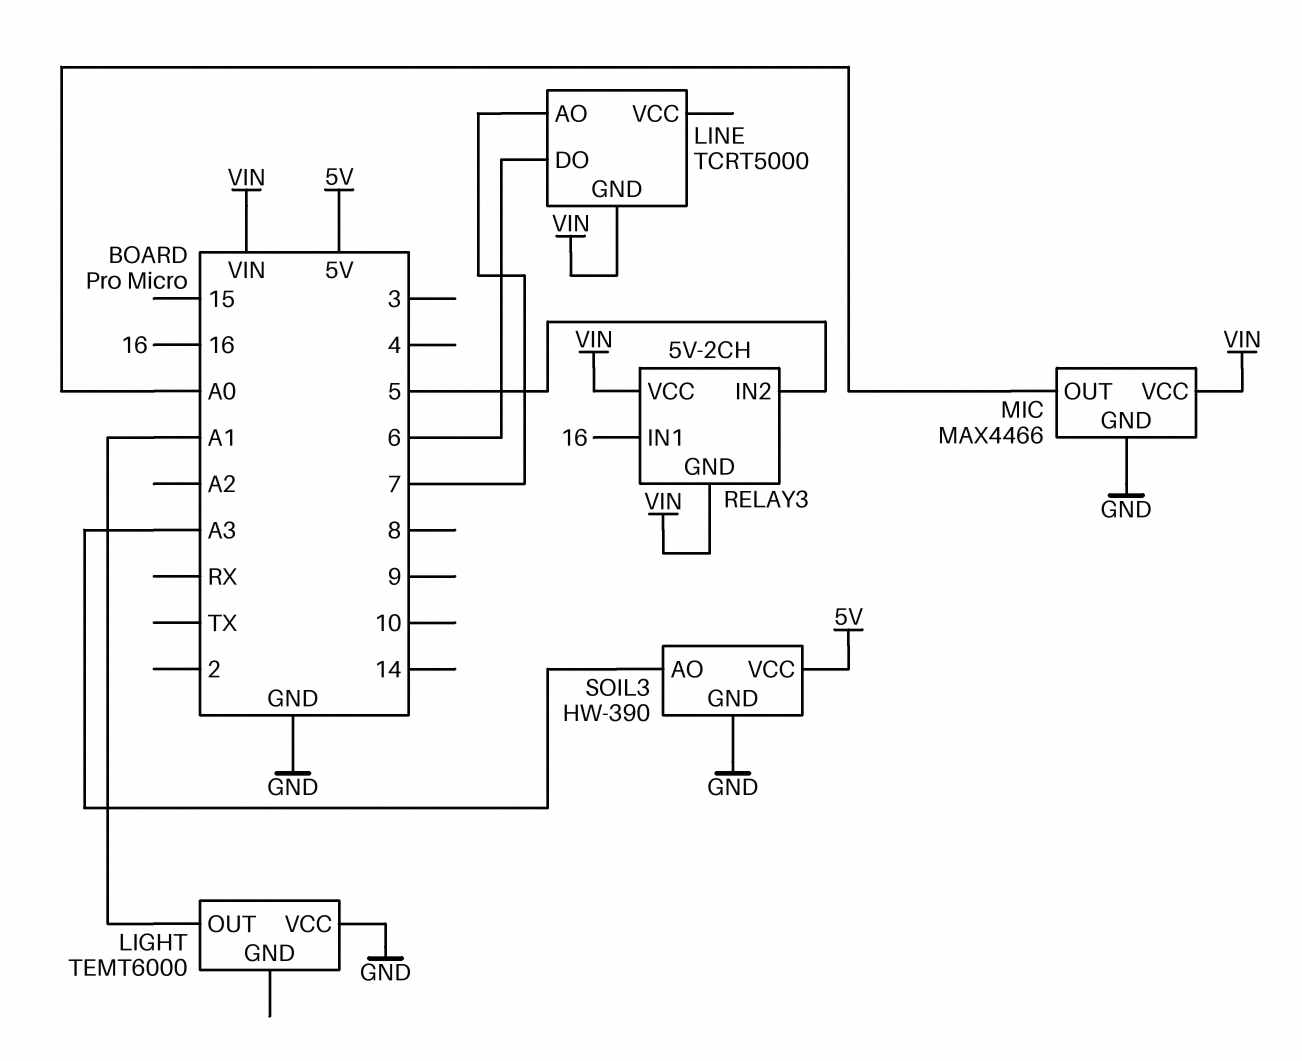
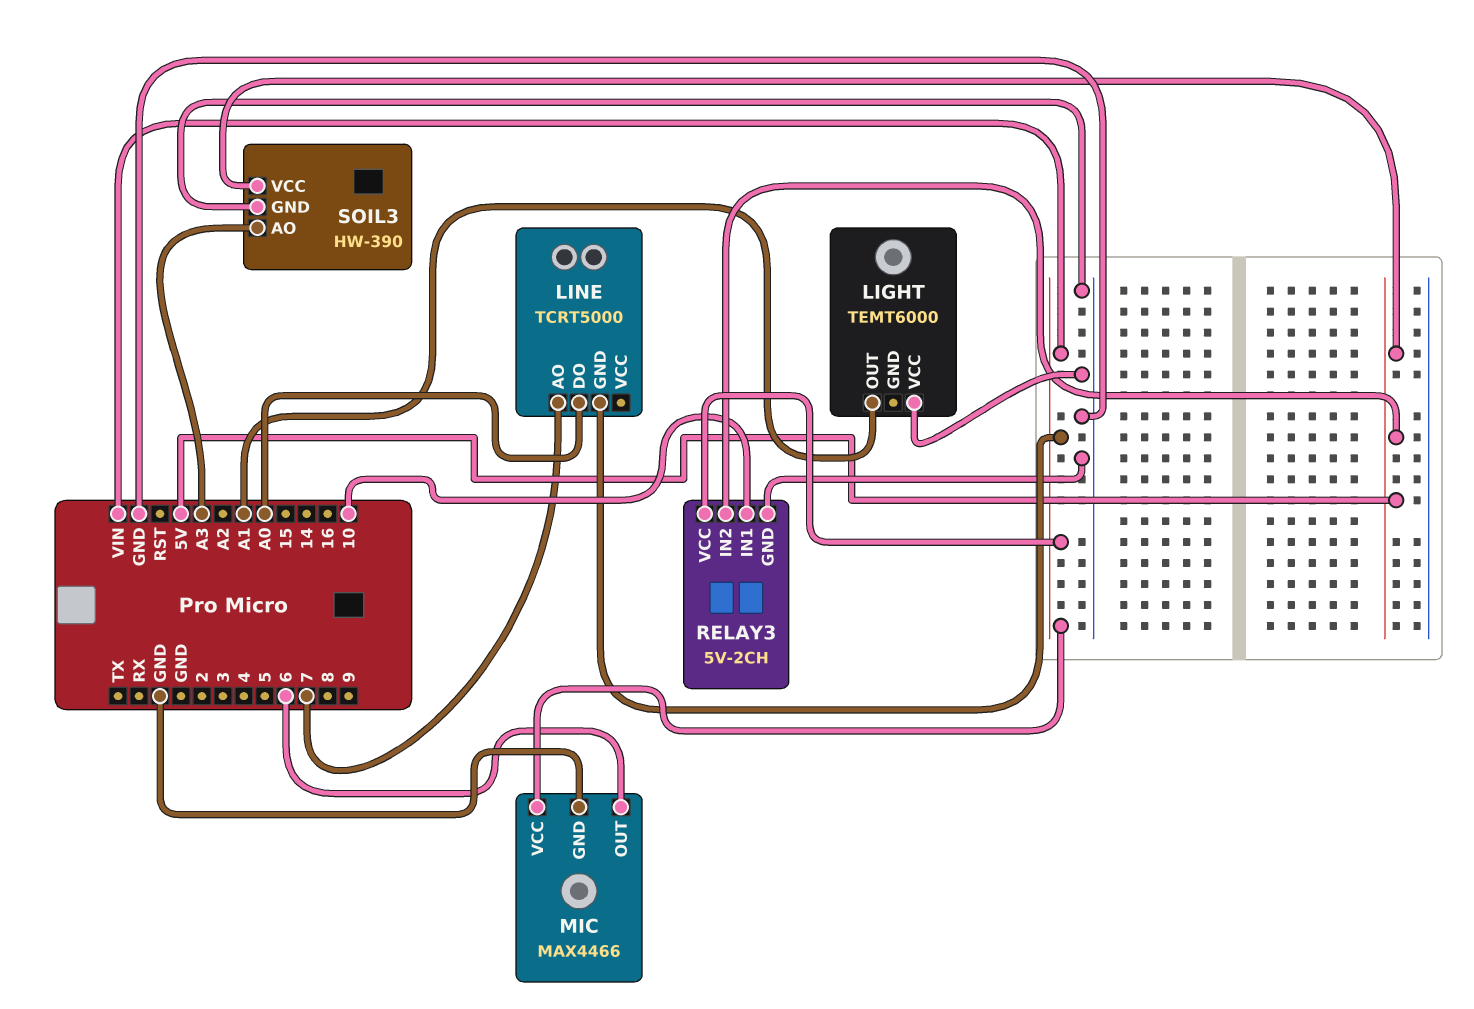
LINE pin DO: 6 -> A0
MIC pin OUT: A0 -> 6
RELAY3 pin GND: VIN -> GND
RELAY3 pin IN1: 16 -> 10
RELAY3 pin IN2: 5 -> 5V

